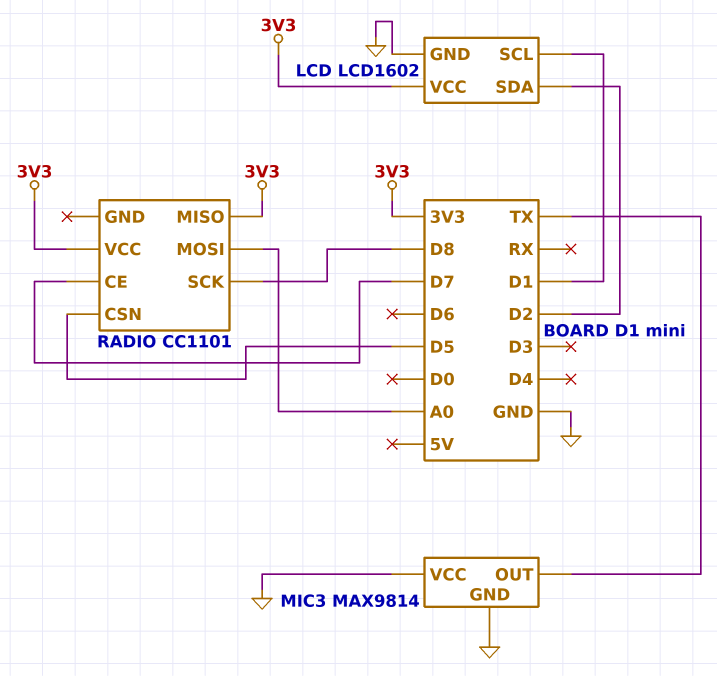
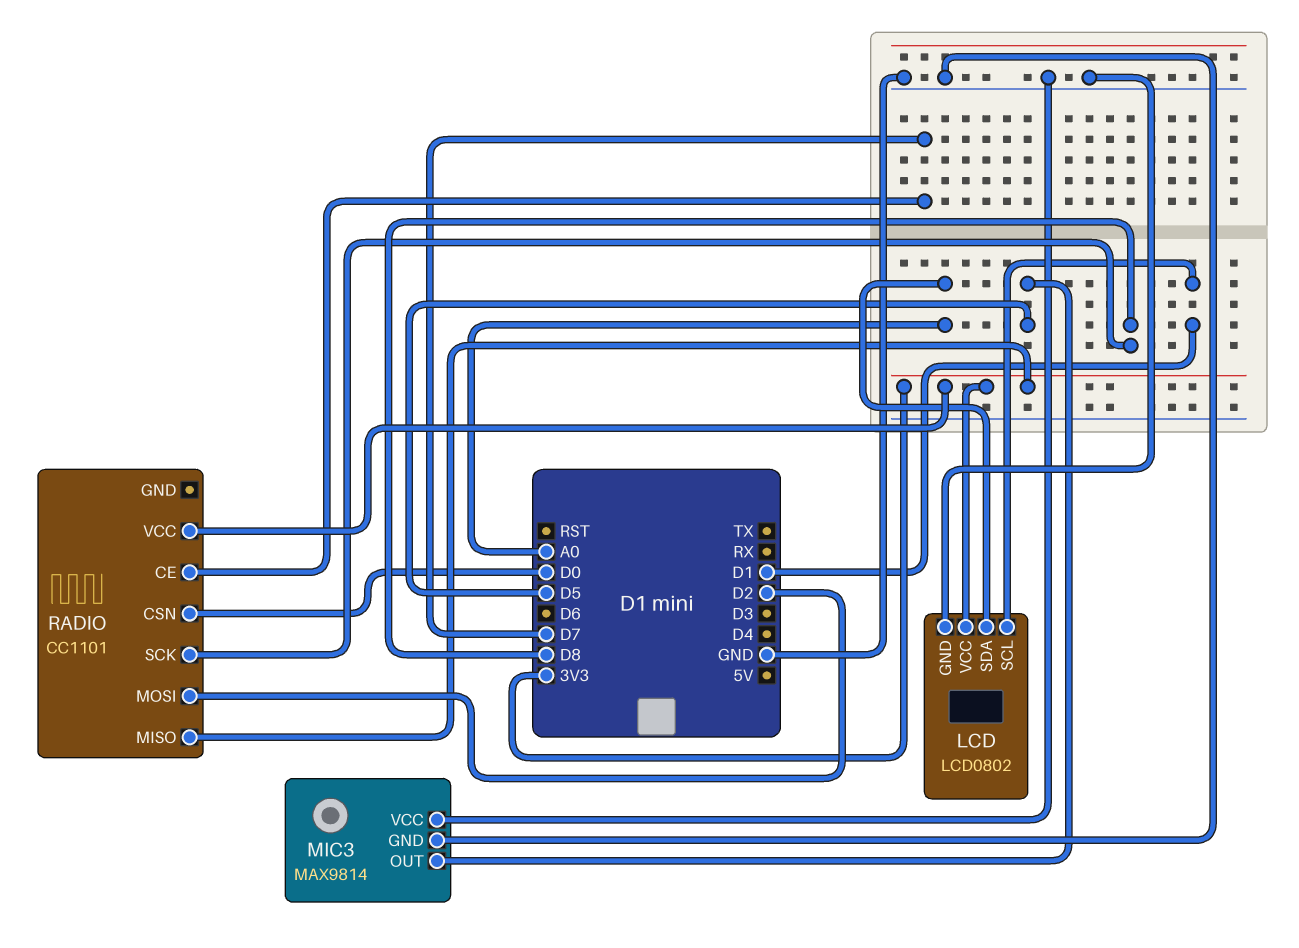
LCD: LCD1602 -> LCD0802
LCD pin SDA: D2 -> A0
MIC3 pin OUT: TX -> D5
RADIO pin CSN: D5 -> D0
RADIO pin MOSI: A0 -> D2

